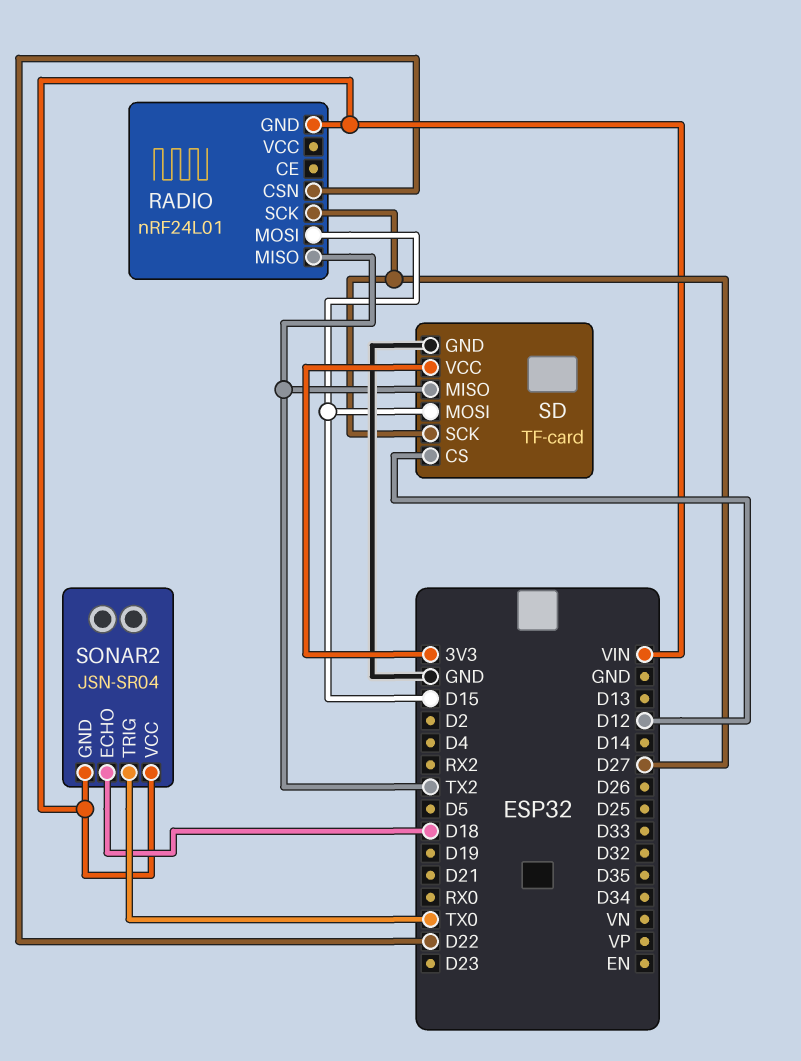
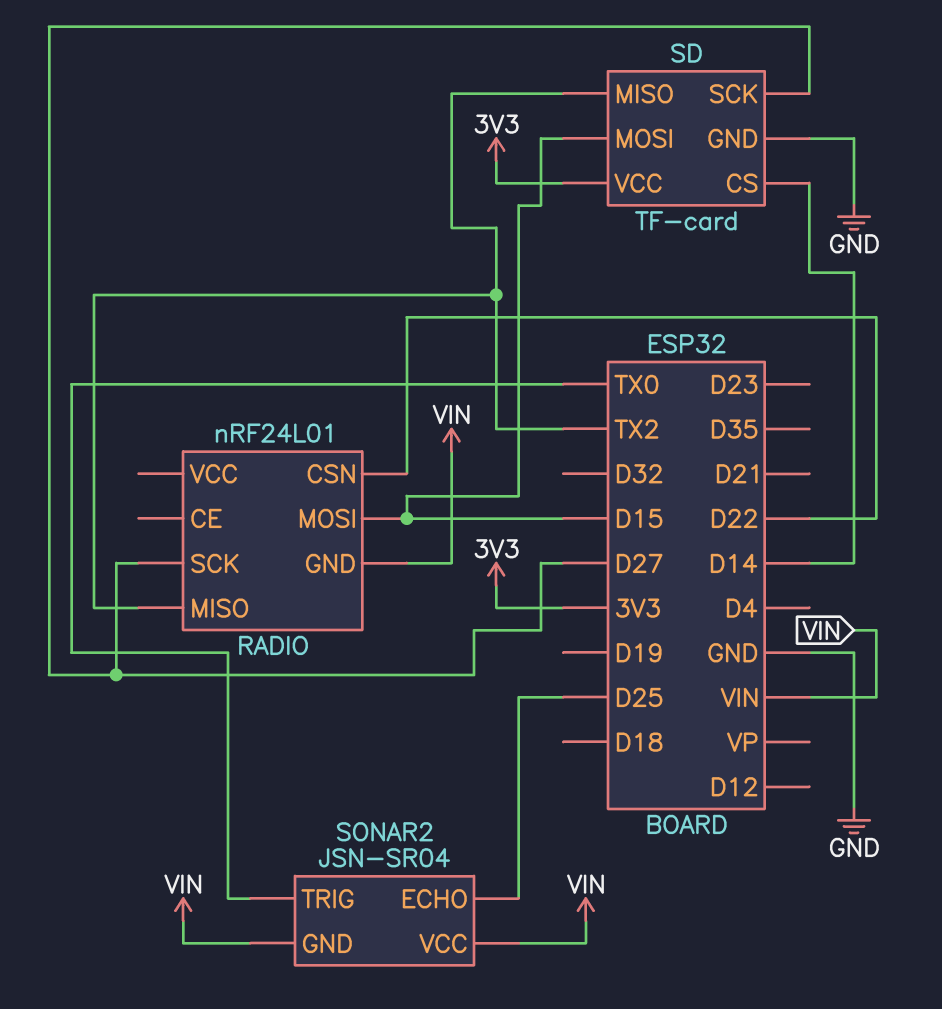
SD pin CS: D12 -> D14
SONAR2 pin ECHO: D18 -> D25

